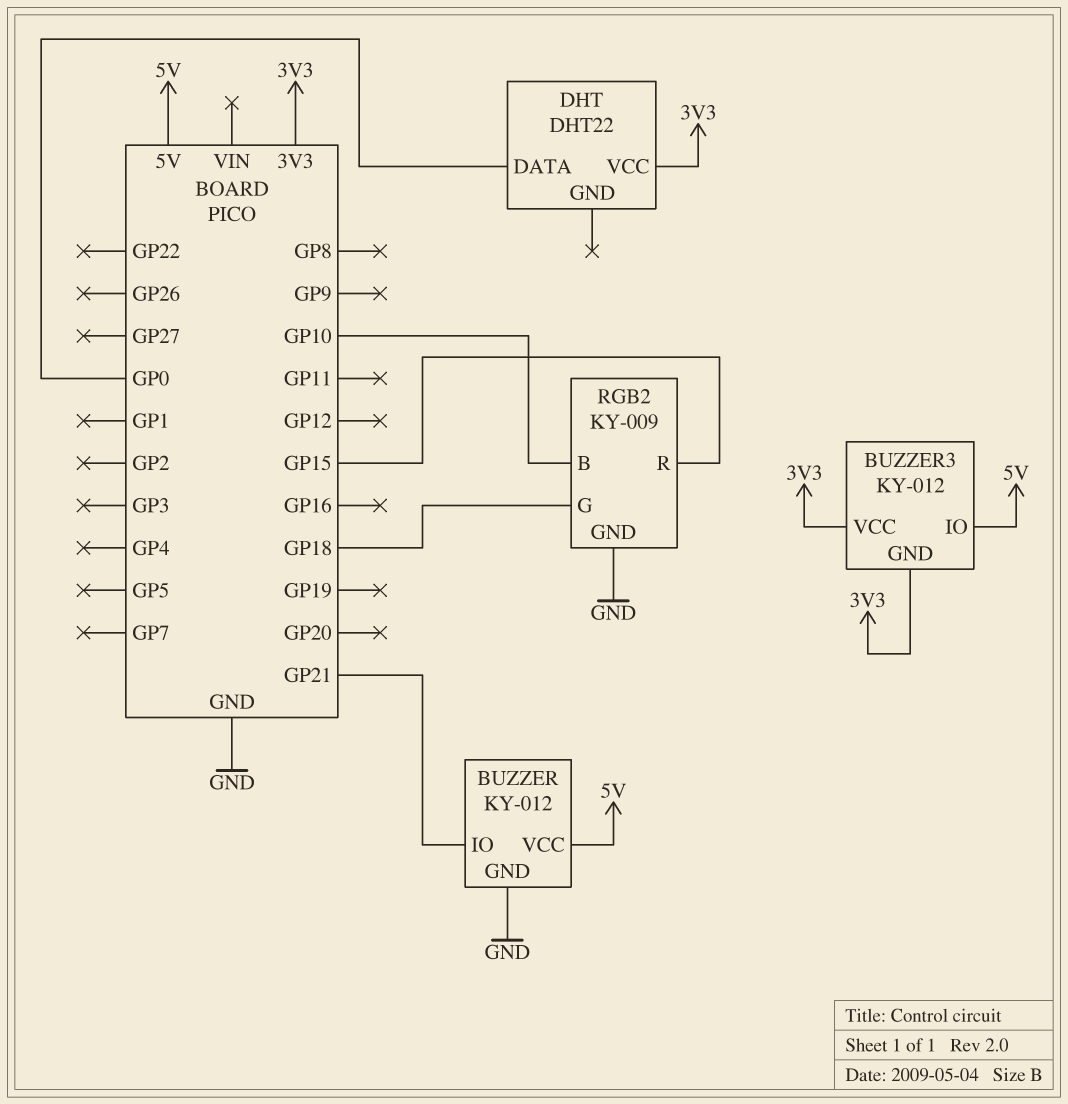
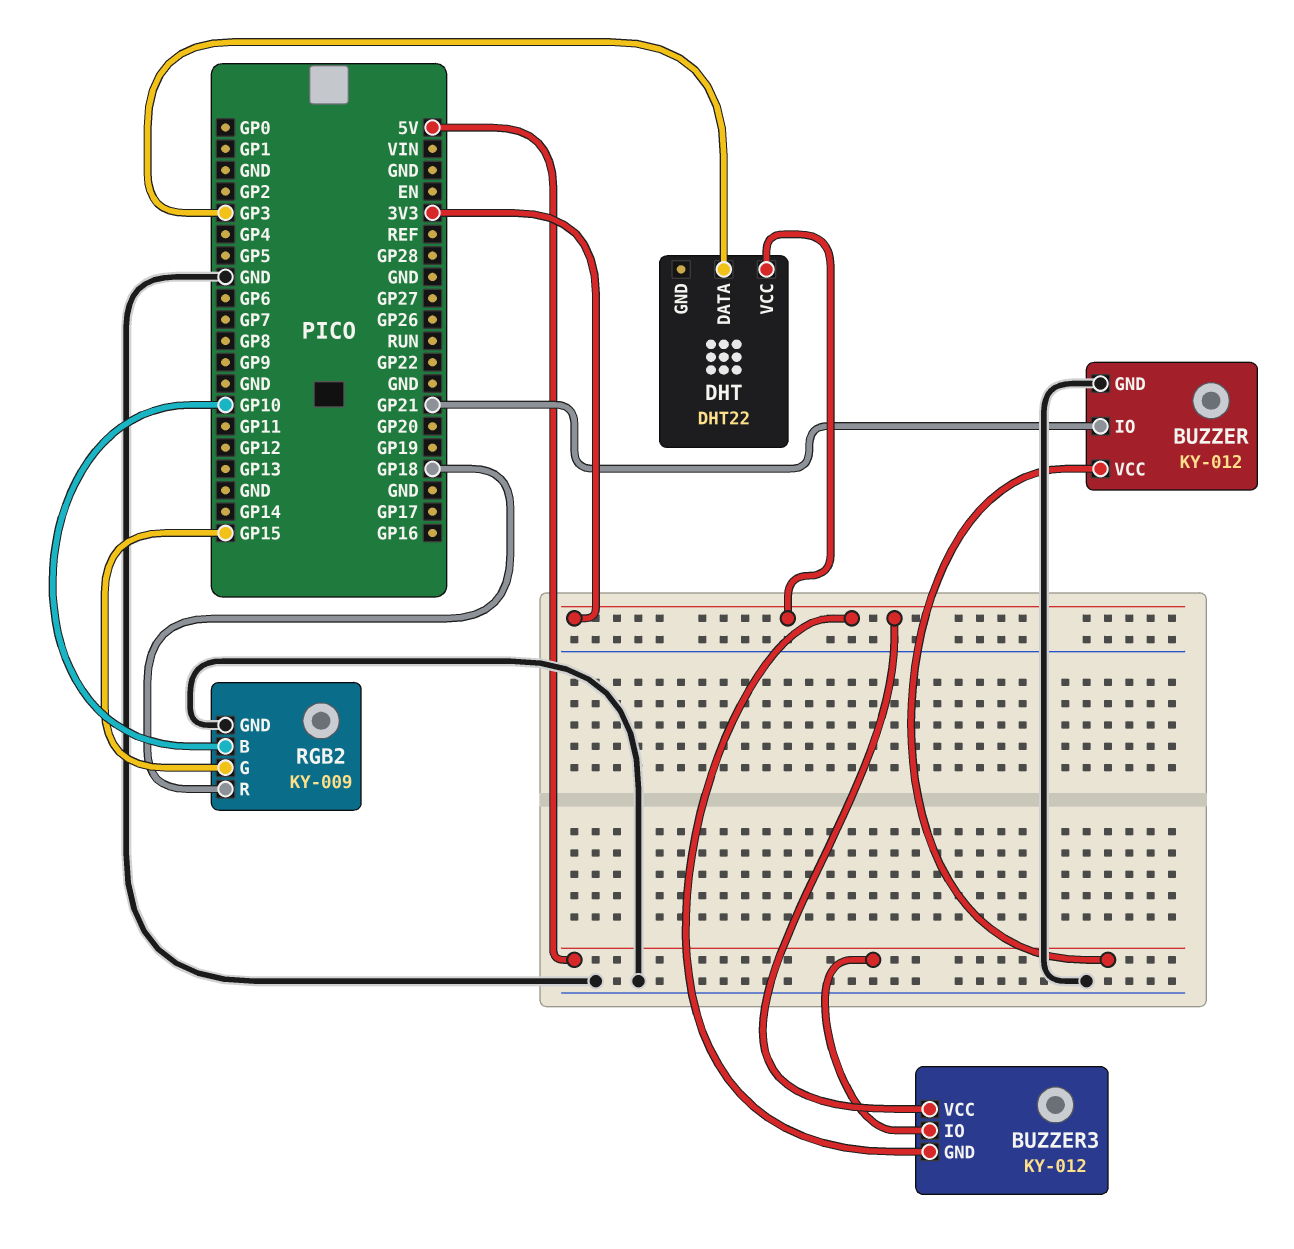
DHT pin DATA: GP0 -> GP3
RGB2 pin G: GP18 -> GP15
RGB2 pin R: GP15 -> GP18

